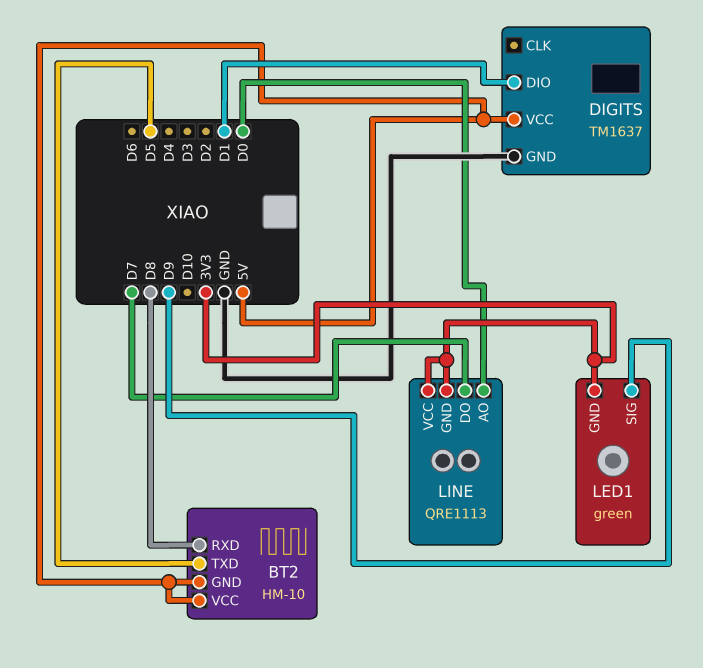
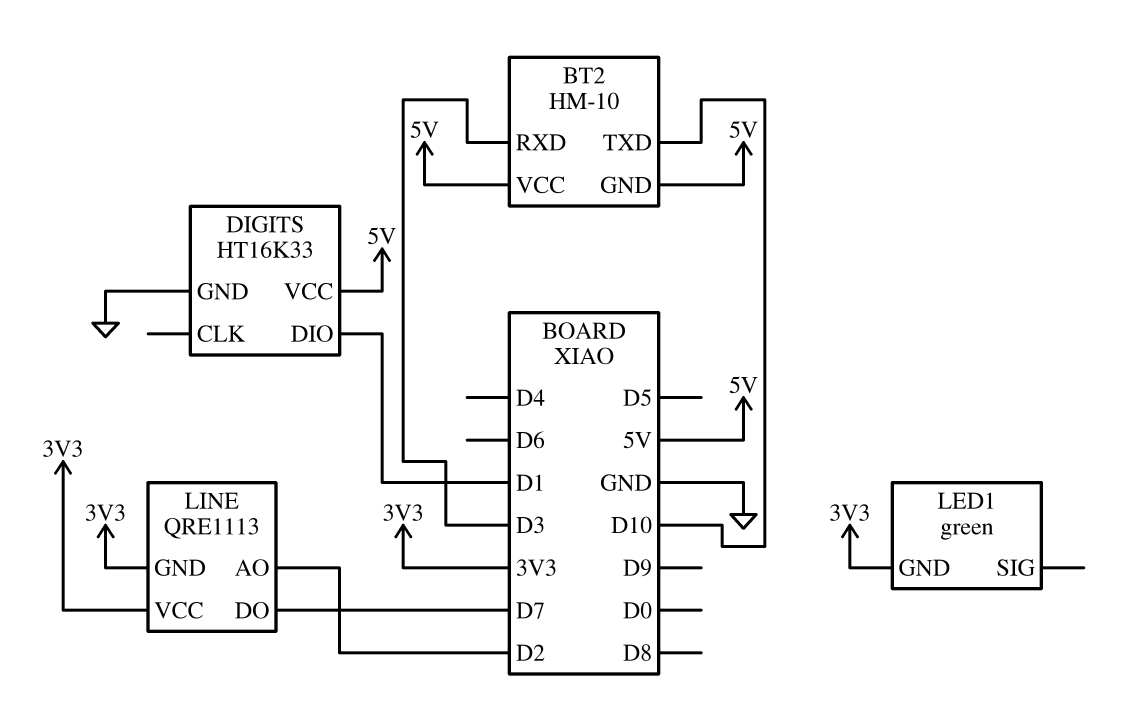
BT2 pin RXD: D8 -> D3
BT2 pin TXD: D5 -> D10
DIGITS: TM1637 -> HT16K33
LED1 pin SIG: D9 -> none
LINE pin AO: D0 -> D2

